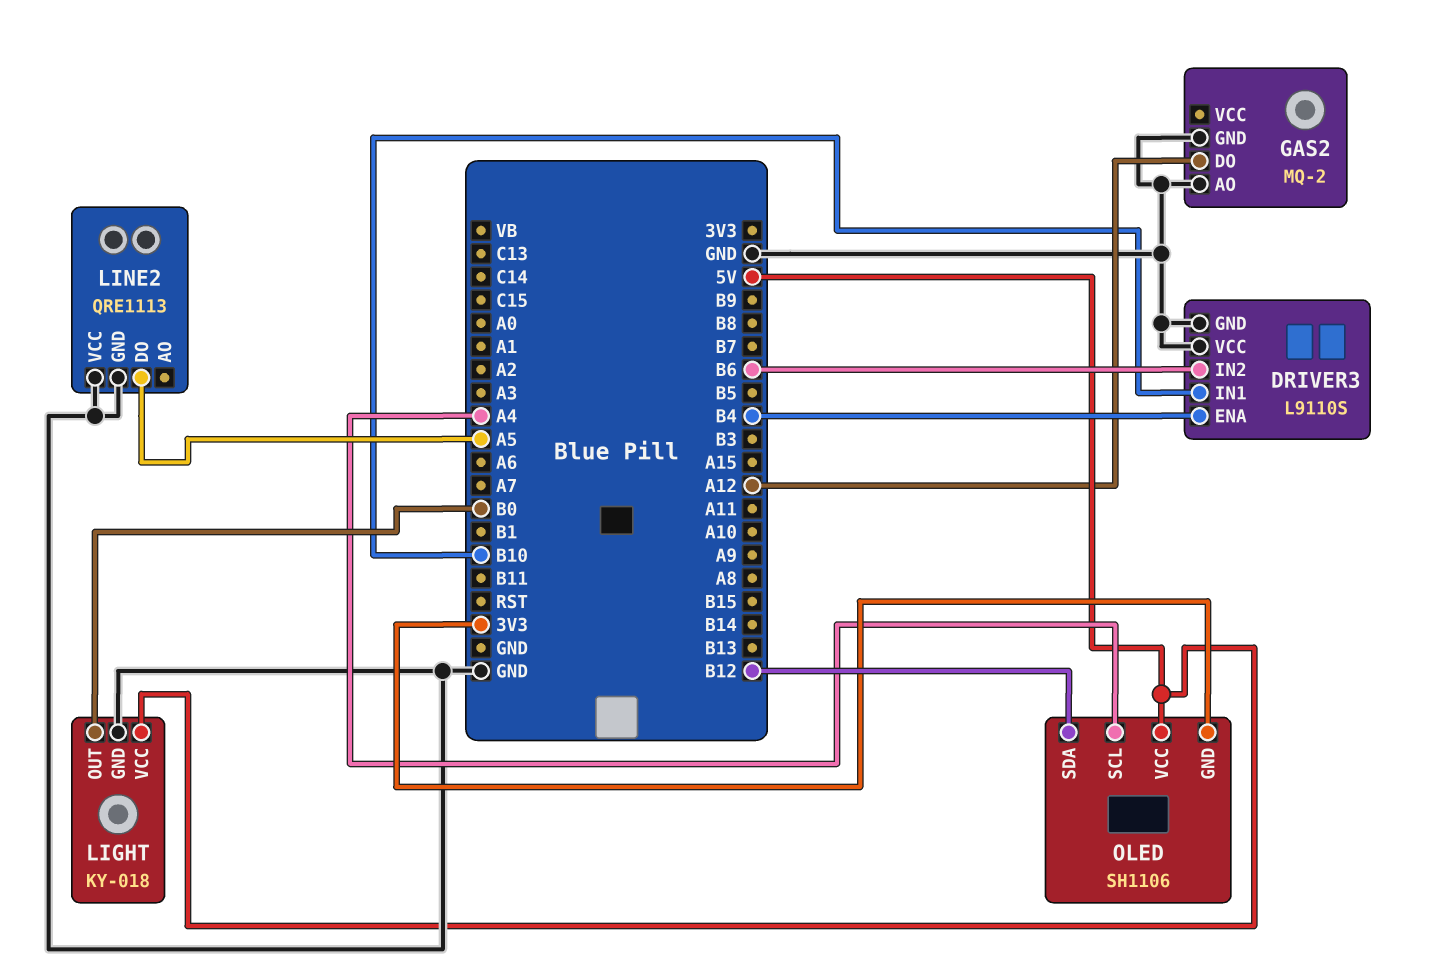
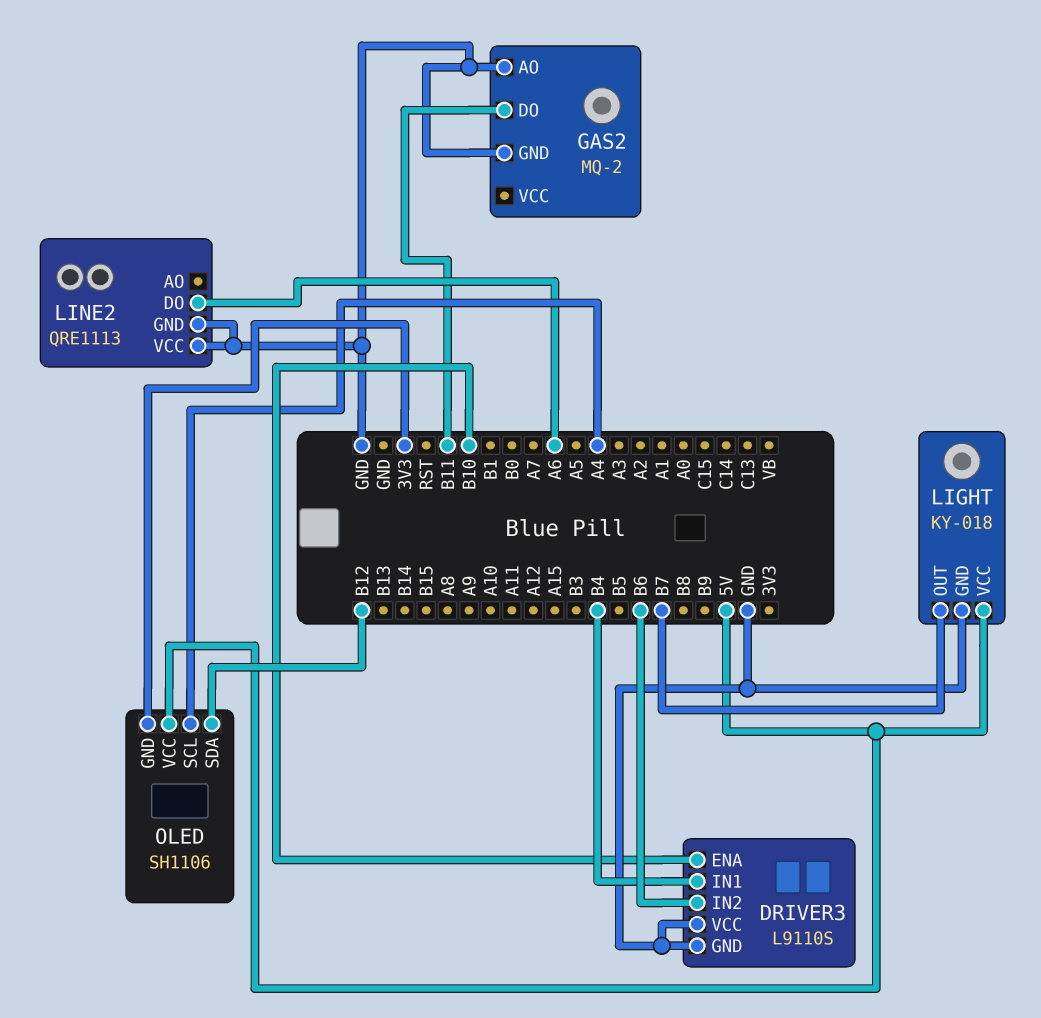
DRIVER3 pin ENA: B4 -> B10
DRIVER3 pin IN1: B10 -> B4
GAS2 pin DO: A12 -> B11
LIGHT pin OUT: B0 -> B7
LINE2 pin DO: A5 -> A6

